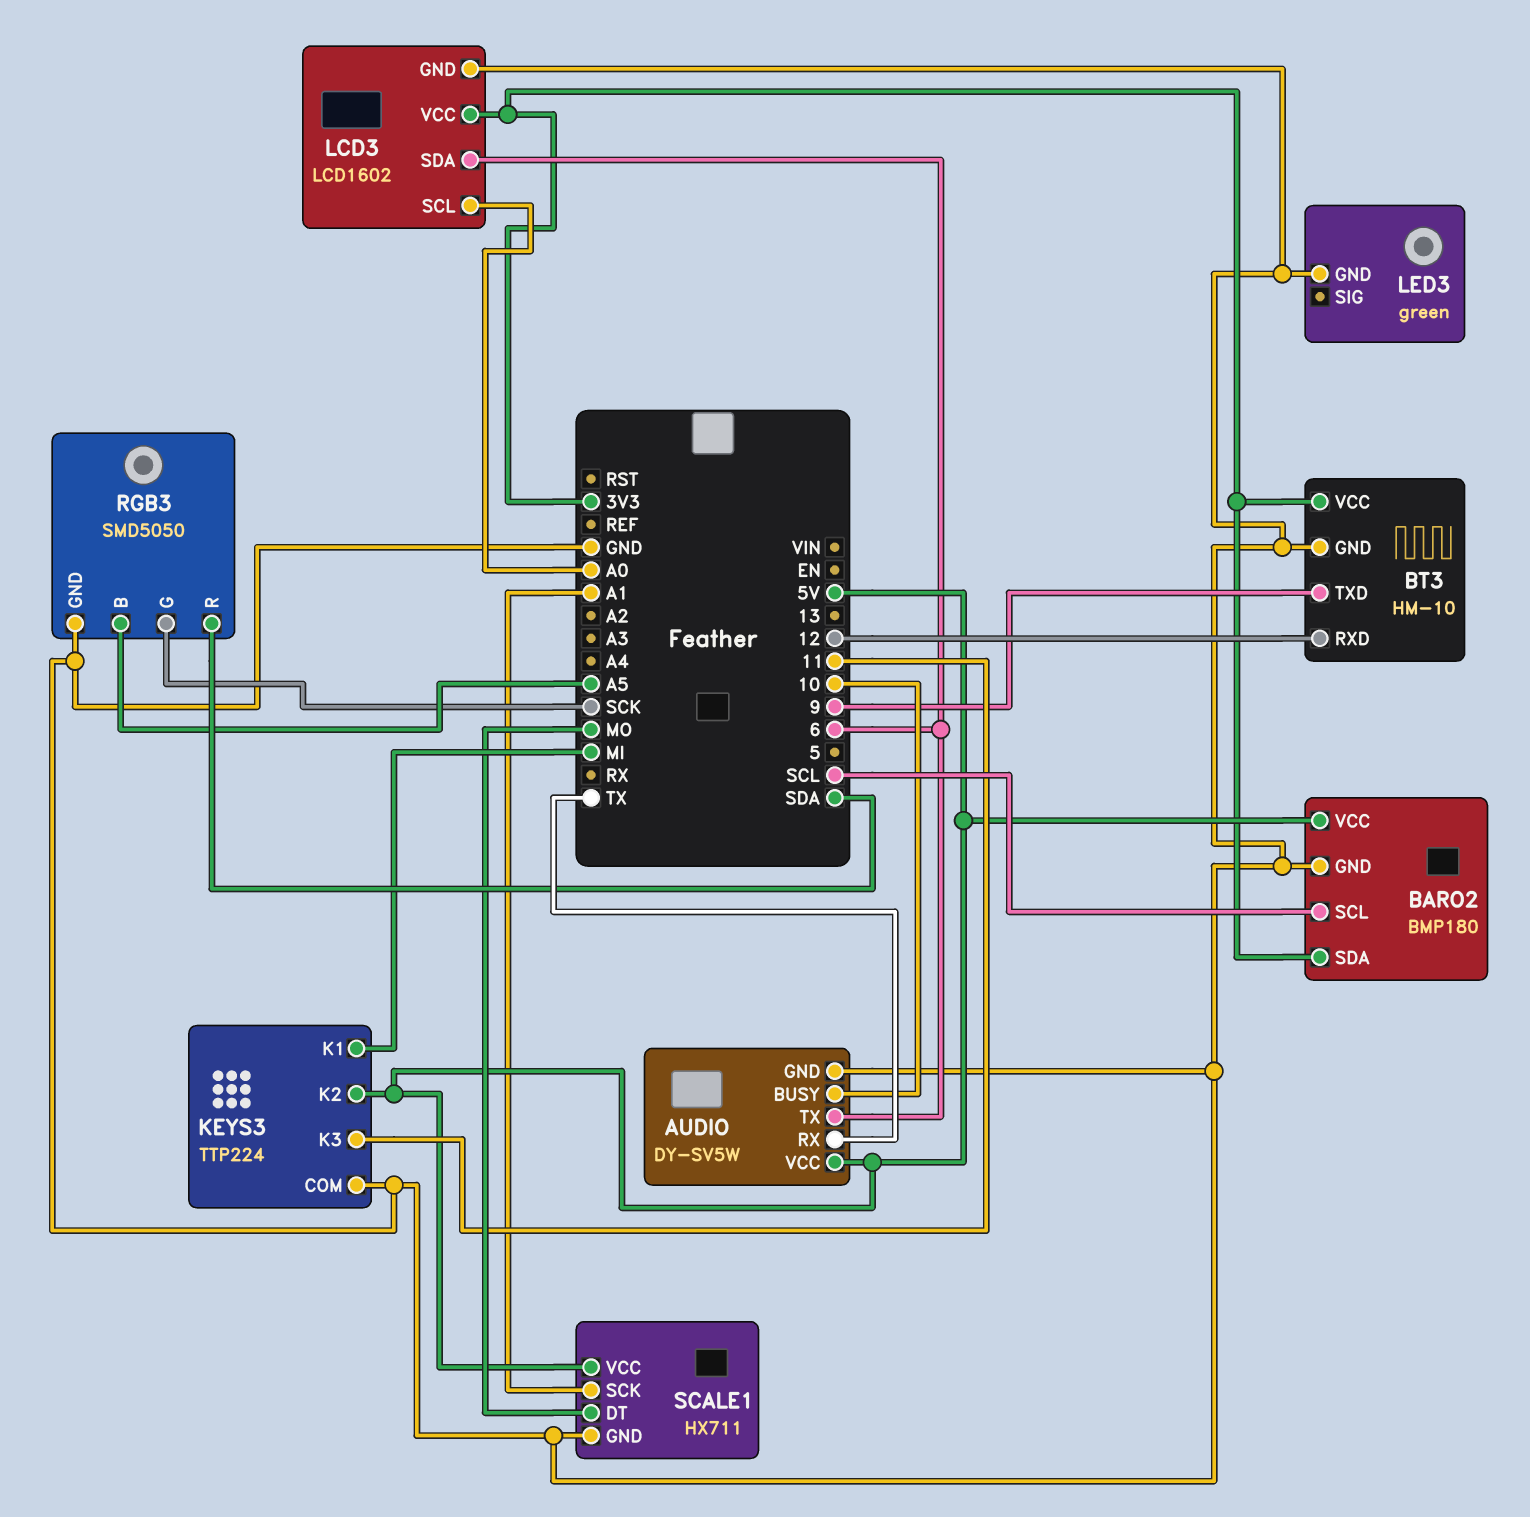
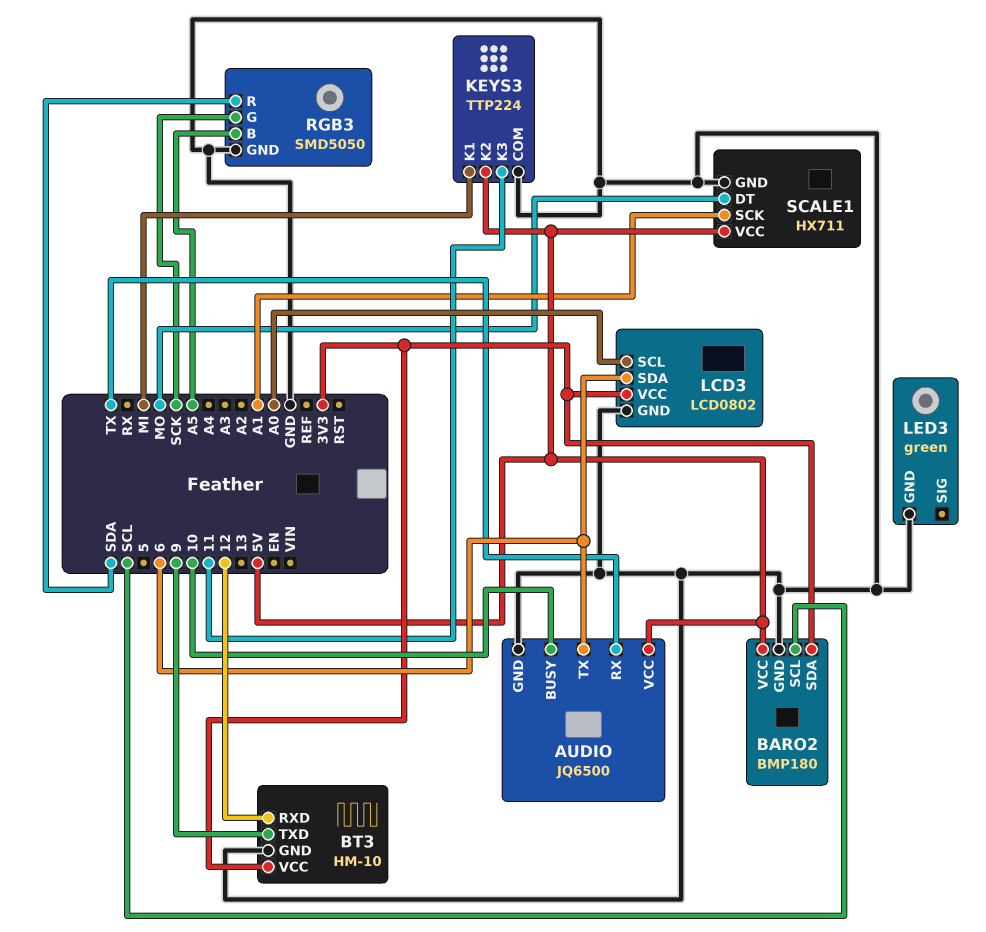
AUDIO: DY-SV5W -> JQ6500
LCD3: LCD1602 -> LCD0802

